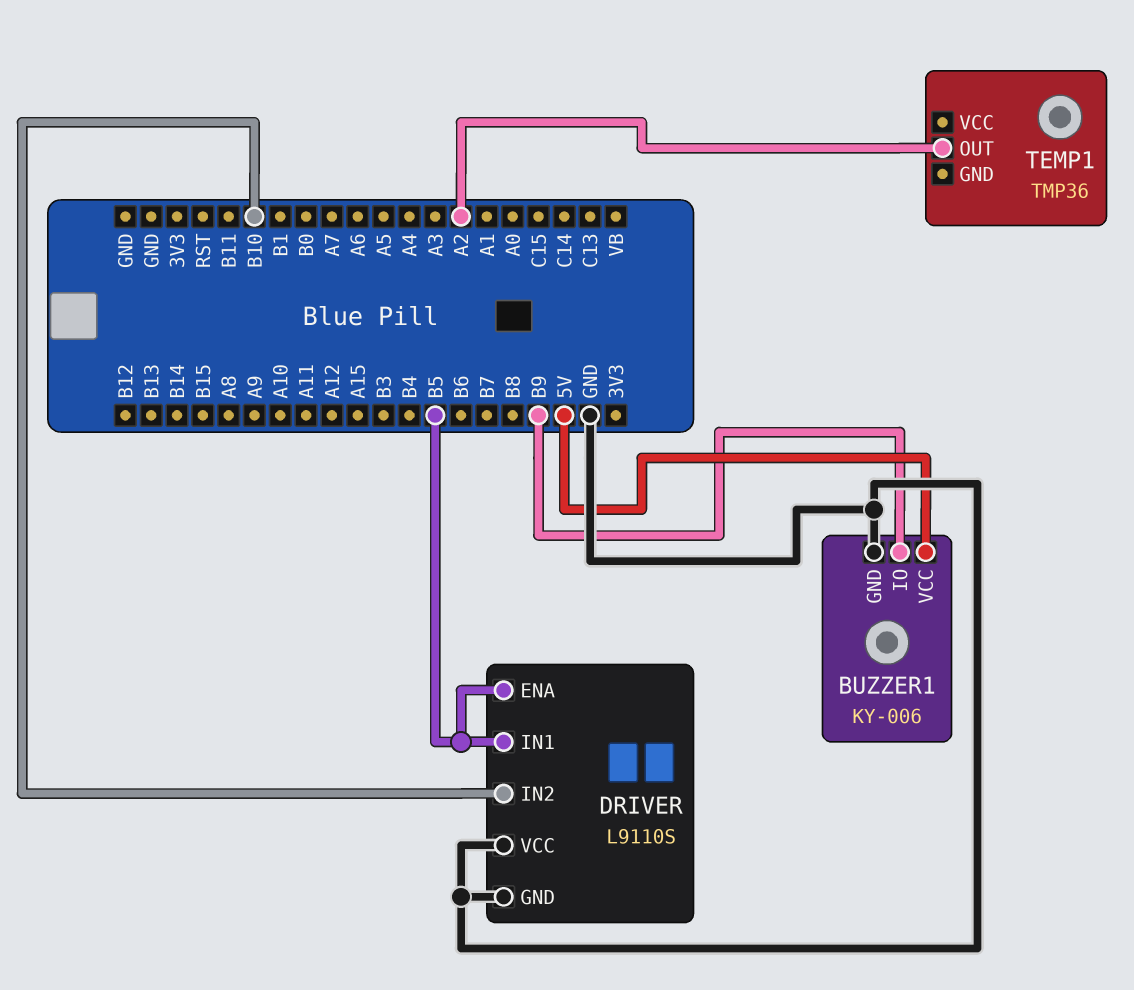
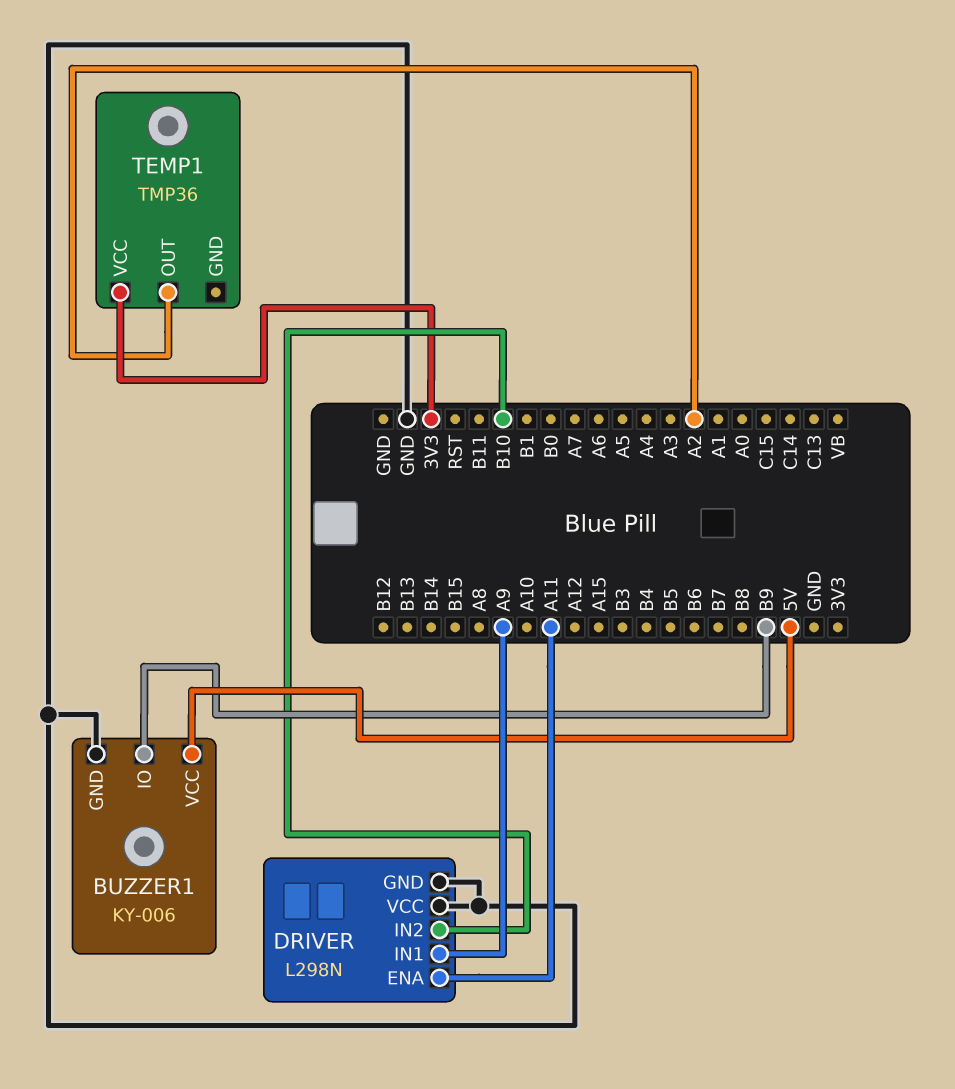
DRIVER: L9110S -> L298N
DRIVER pin ENA: B5 -> A11
DRIVER pin IN1: B5 -> A9
TEMP1 pin VCC: none -> 3V3

